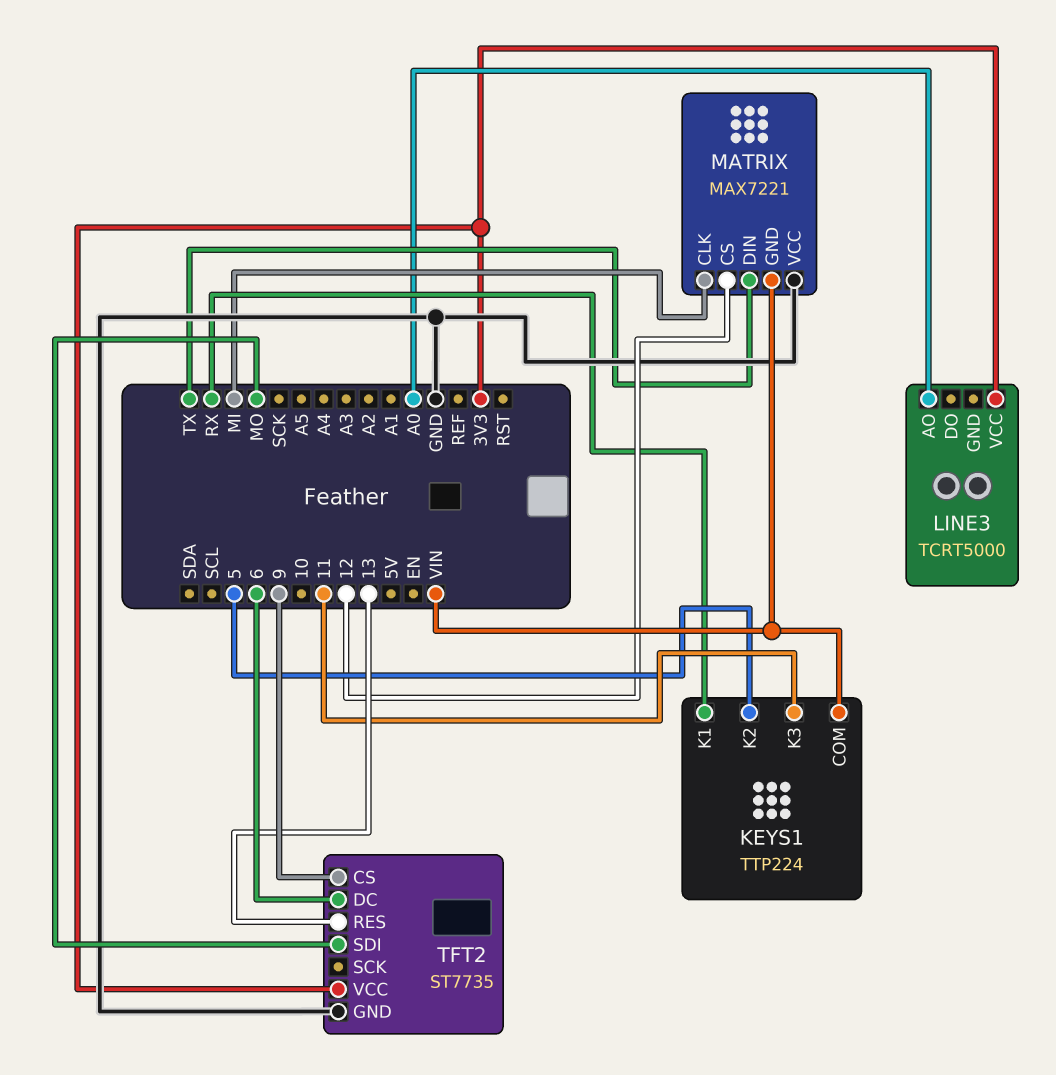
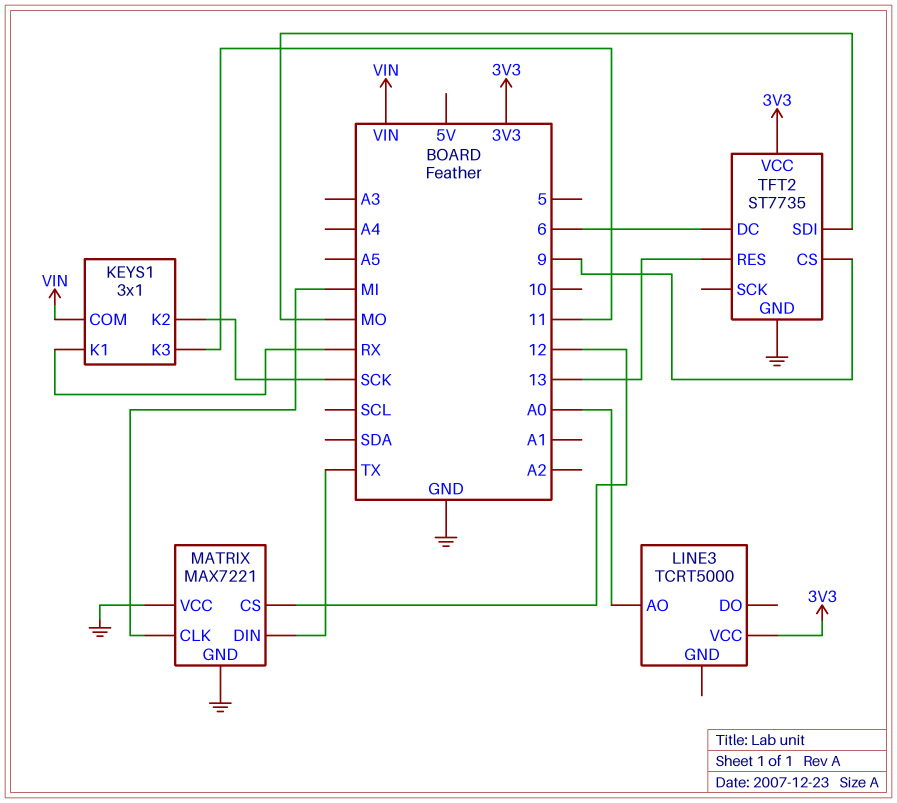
KEYS1: TTP224 -> 3x1
KEYS1 pin K2: 5 -> SCK
MATRIX pin GND: VIN -> GND

